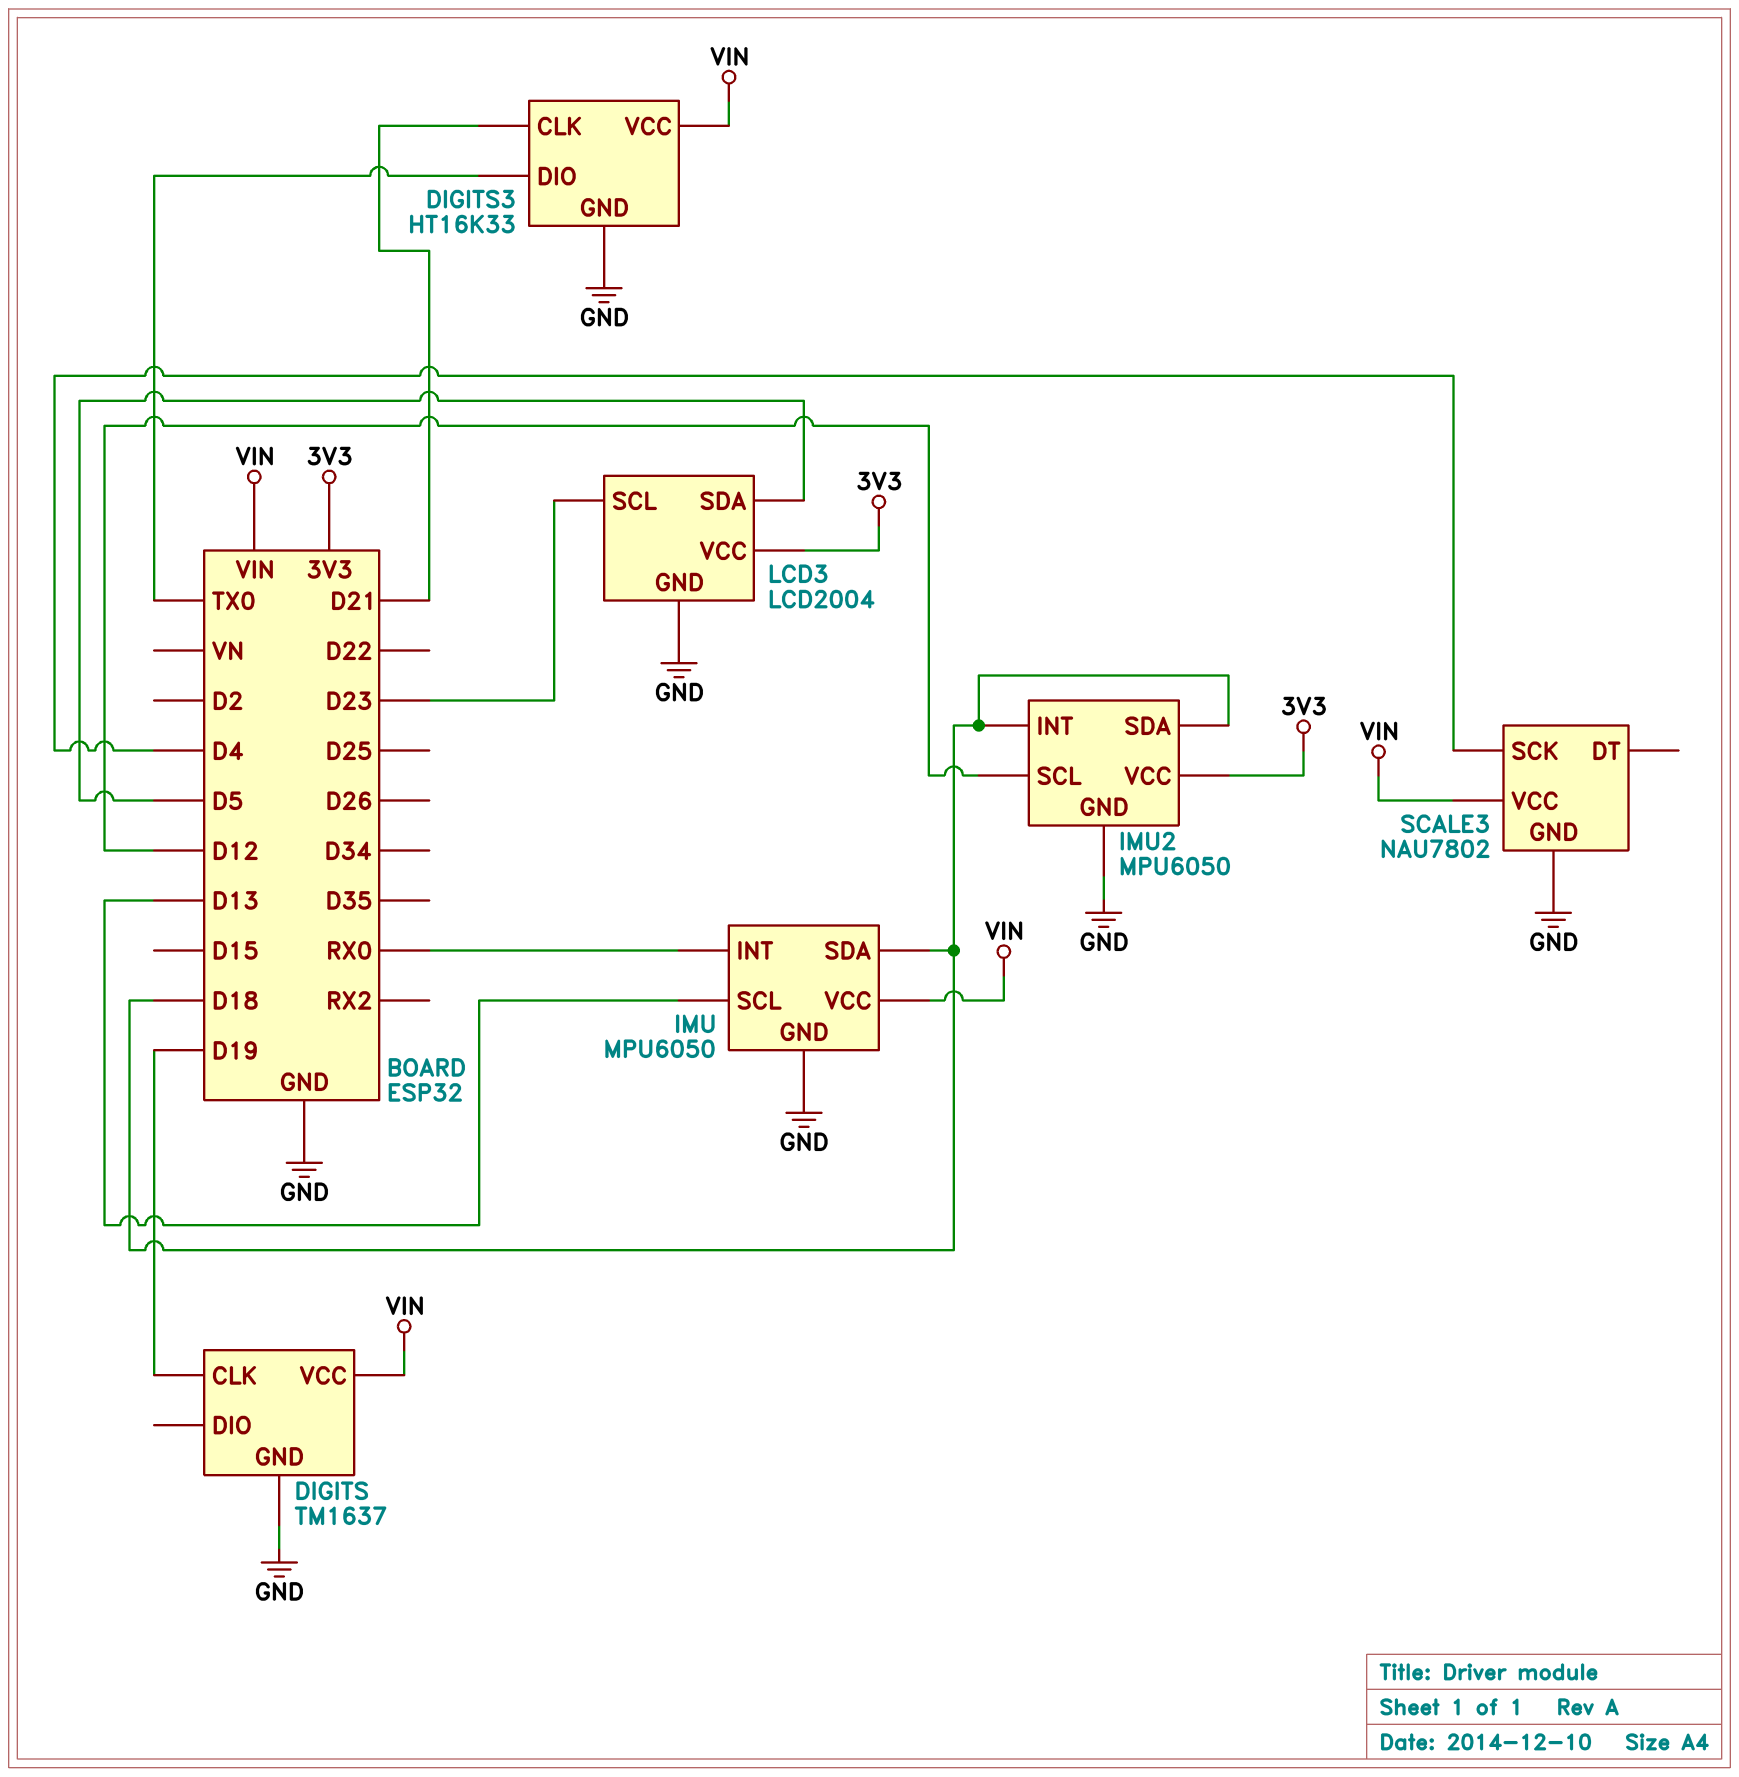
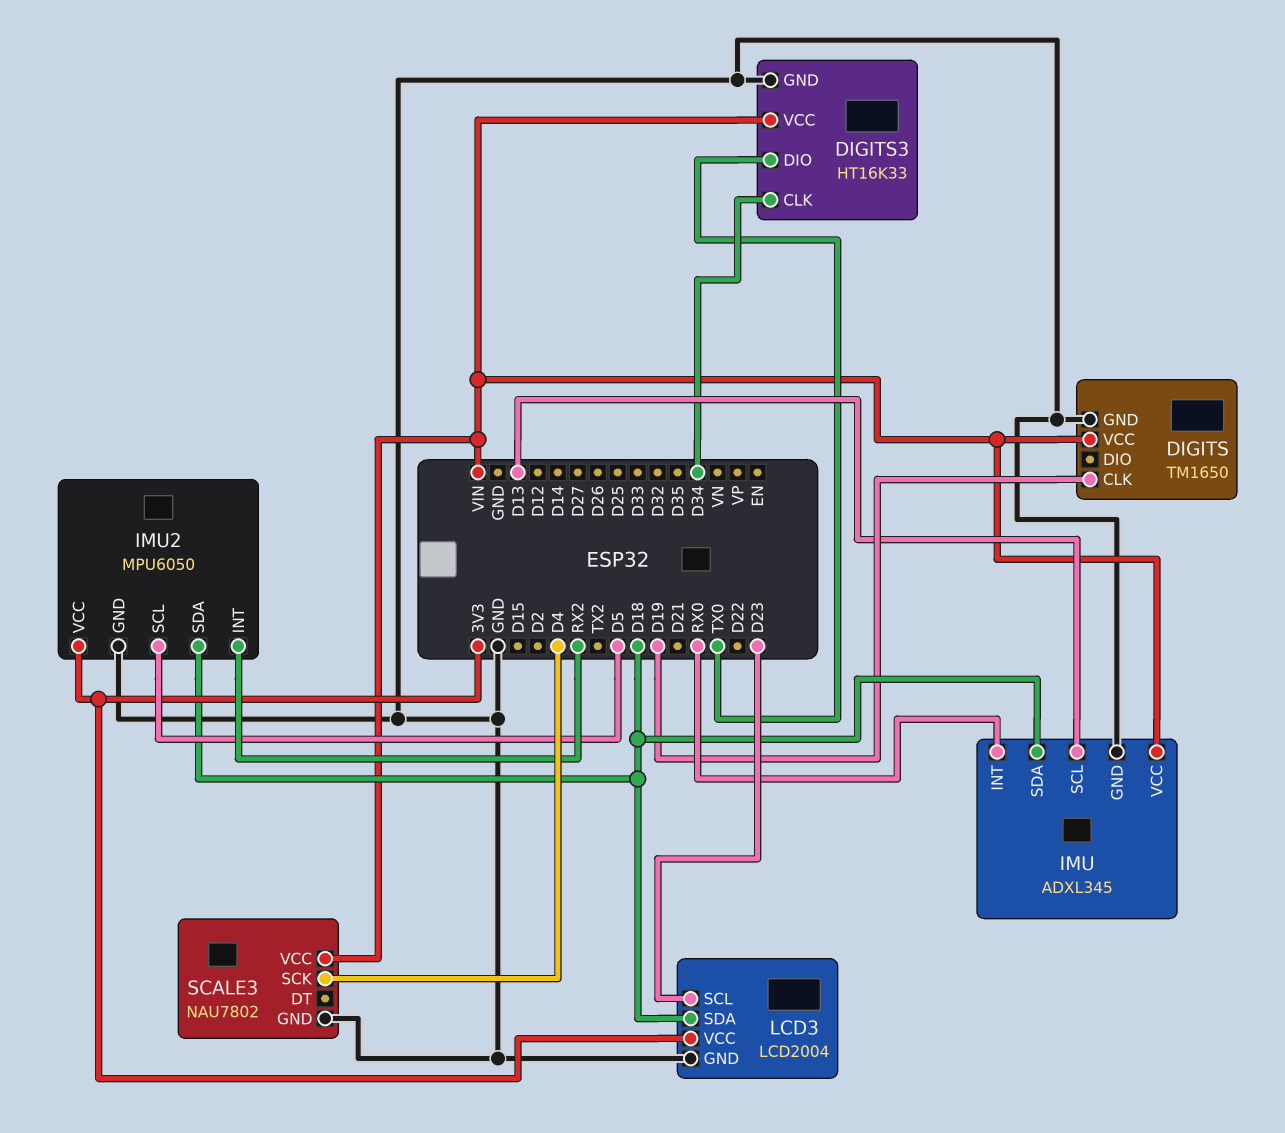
DIGITS: TM1637 -> TM1650
DIGITS3 pin CLK: D21 -> D34
IMU: MPU6050 -> ADXL345
IMU2 pin INT: D18 -> RX2
IMU2 pin SCL: D12 -> D5
LCD3 pin SDA: D5 -> D18

